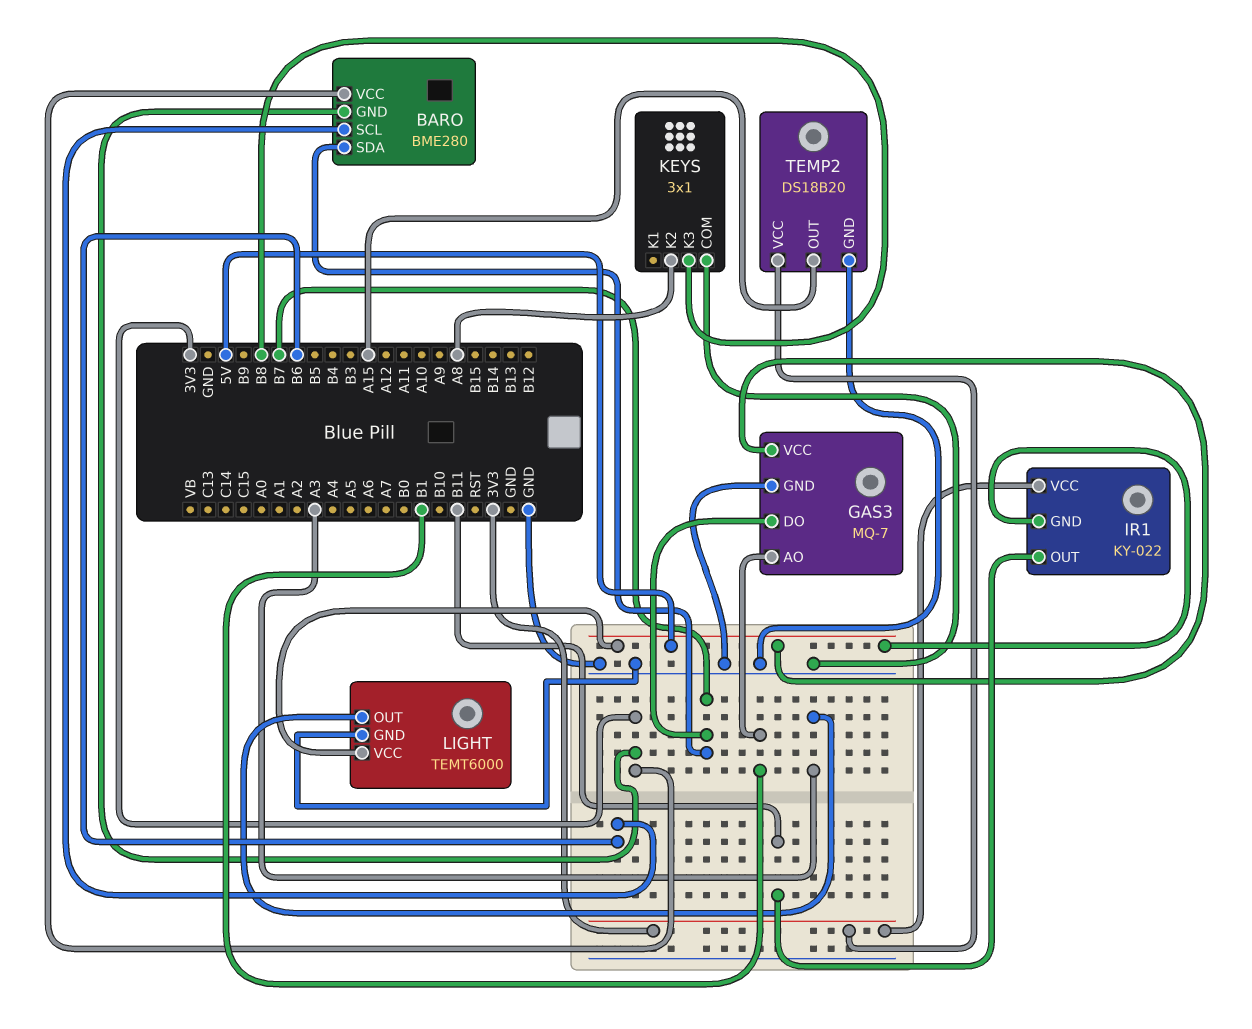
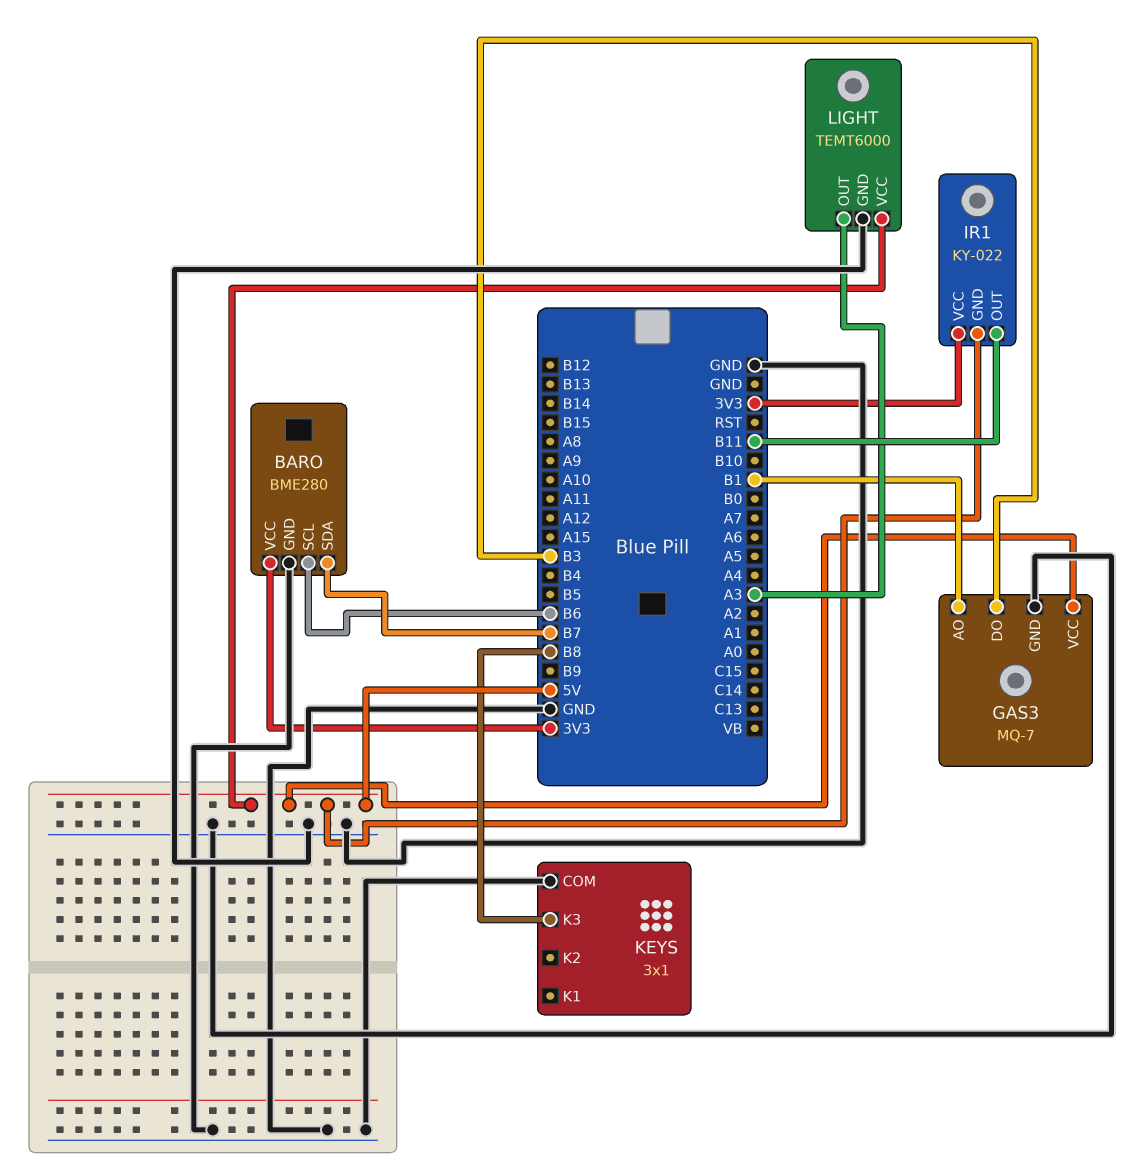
BARO pin GND: 3V3 -> GND
GAS3 pin DO: B7 -> B3
KEYS pin K2: A8 -> none
TEMP2: DS18B20 -> none
TEMP2 pin GND: GND -> none
TEMP2 pin OUT: A15 -> none
TEMP2 pin VCC: 3V3 -> none

